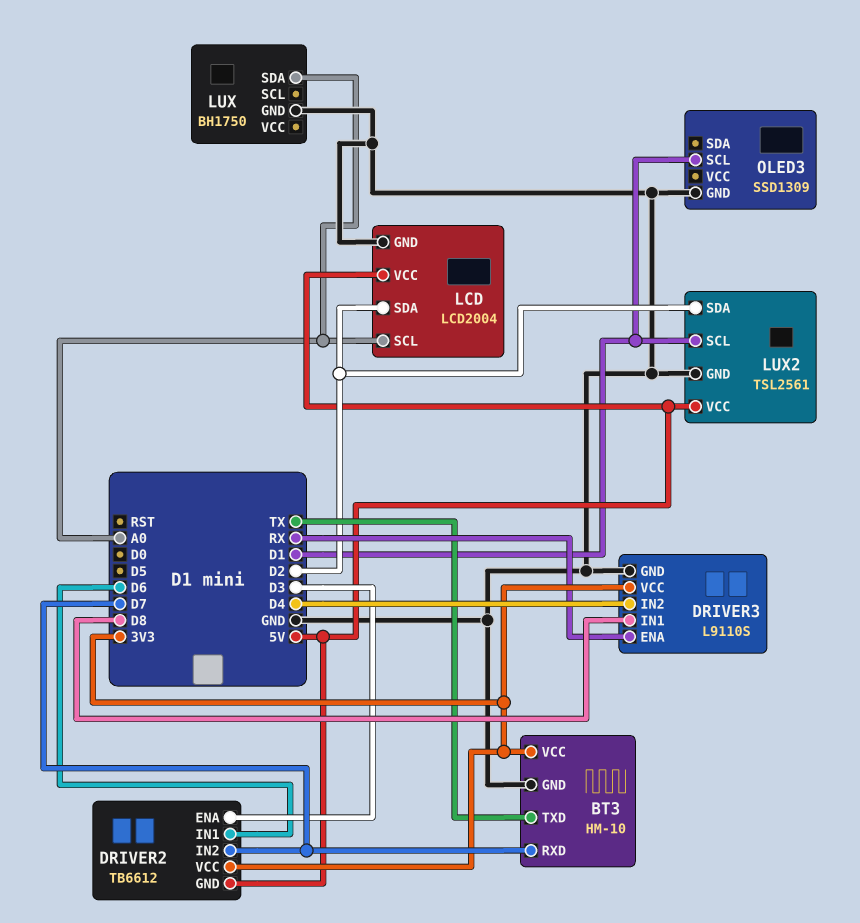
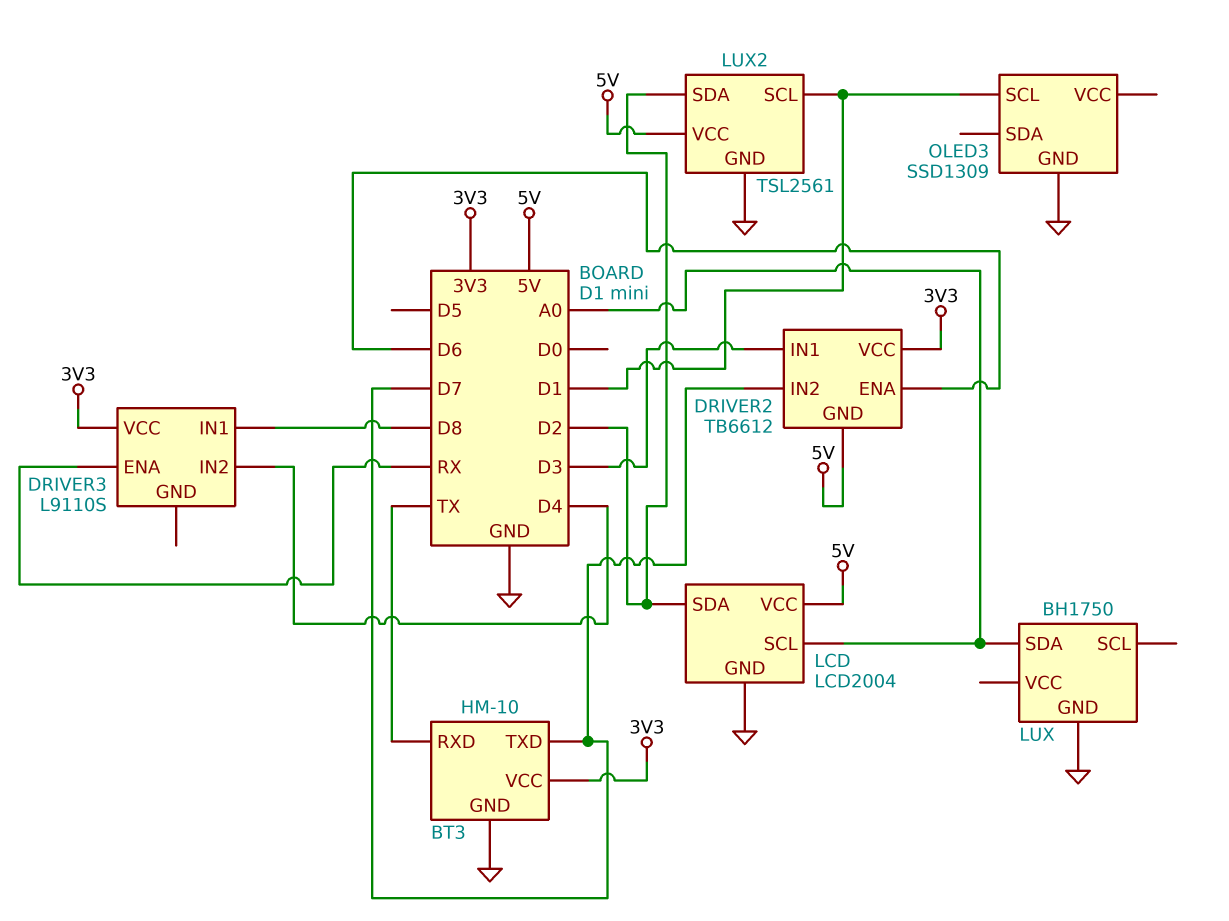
BT3 pin RXD: D7 -> TX
BT3 pin TXD: TX -> D7
DRIVER2 pin ENA: D3 -> D6
DRIVER2 pin IN1: D6 -> D3
DRIVER3 pin GND: GND -> none

